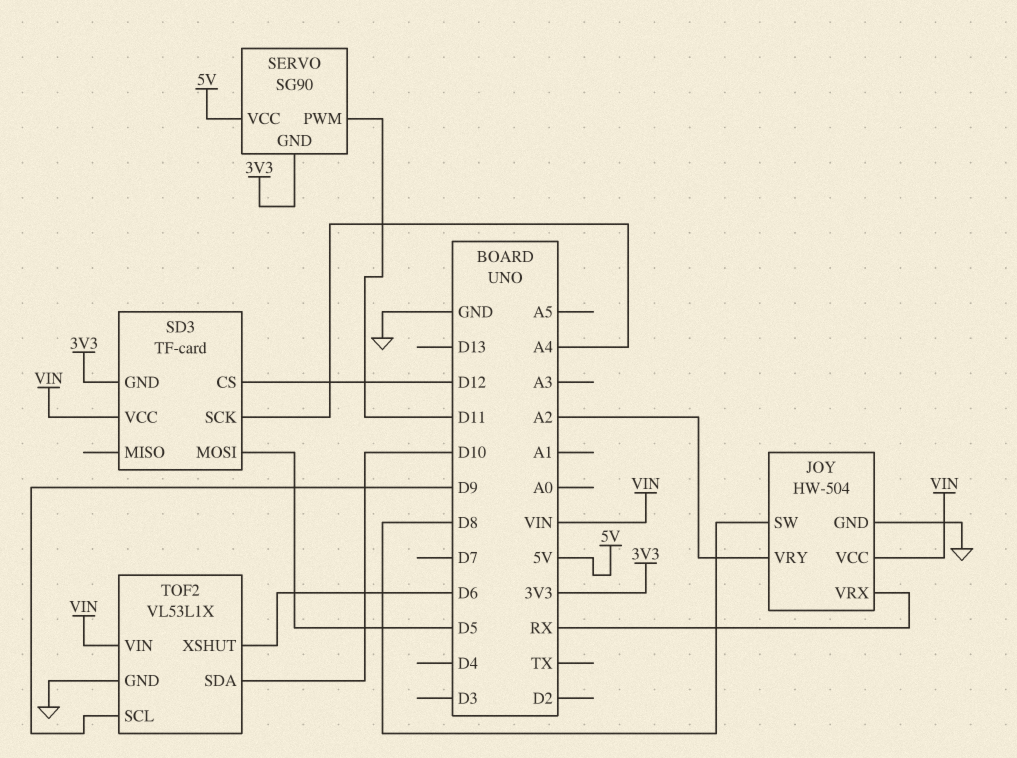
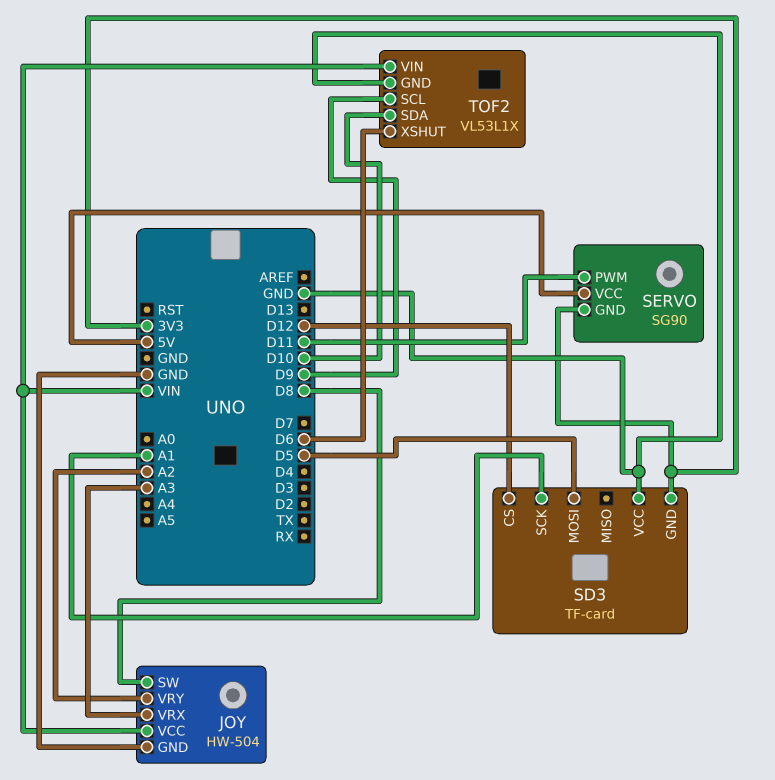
JOY pin VRX: RX -> A3
SD3 pin SCK: A4 -> A1
SD3 pin VCC: VIN -> GND

